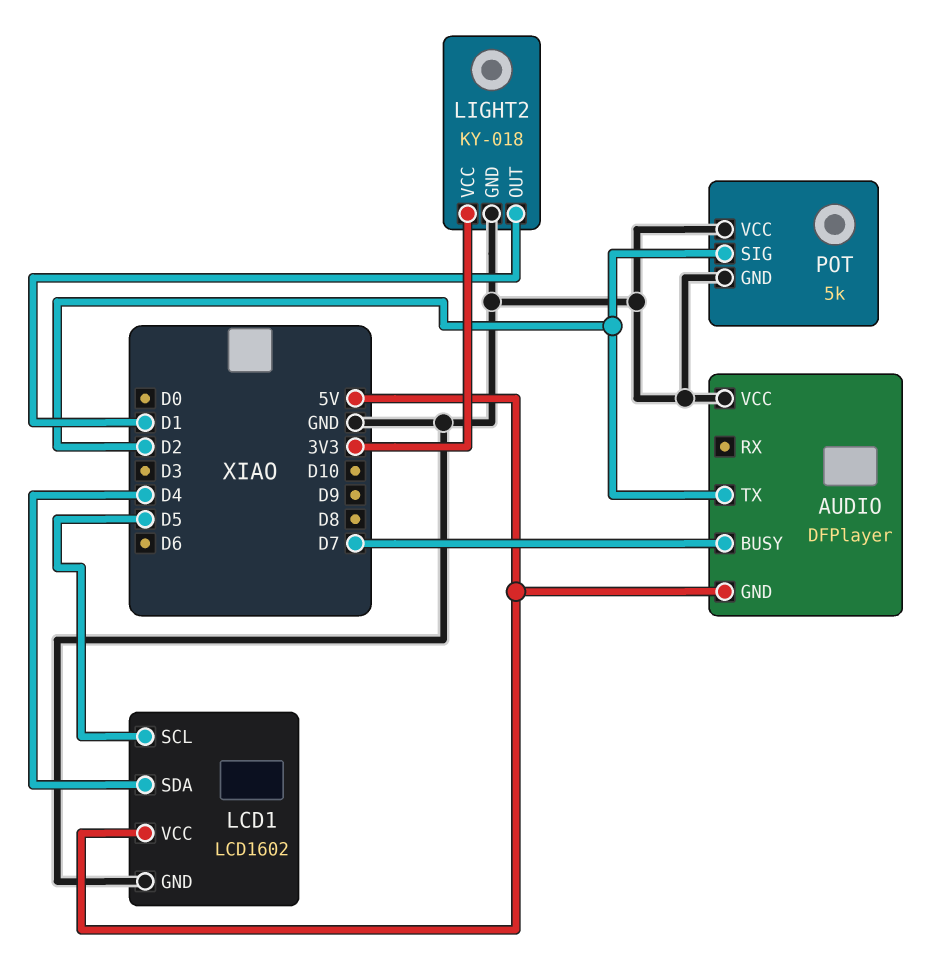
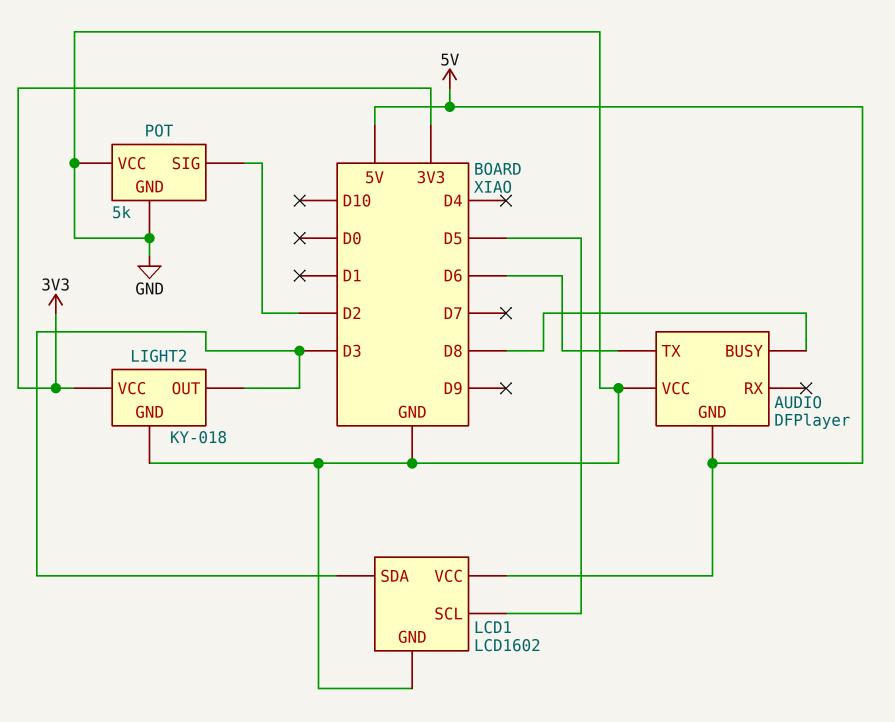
AUDIO pin BUSY: D7 -> D8
AUDIO pin TX: D2 -> D6
LCD1 pin SDA: D4 -> D3
LIGHT2 pin OUT: D1 -> D3

